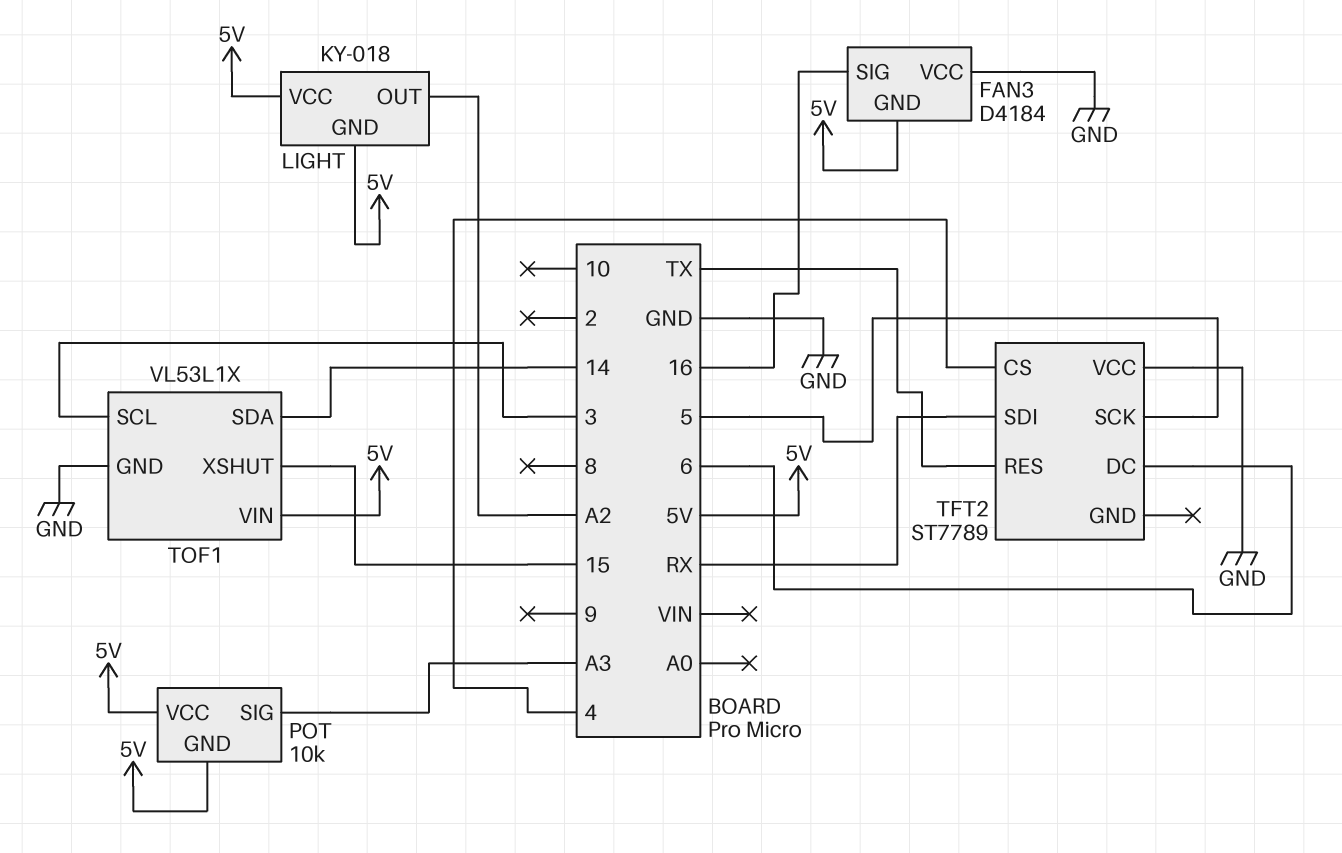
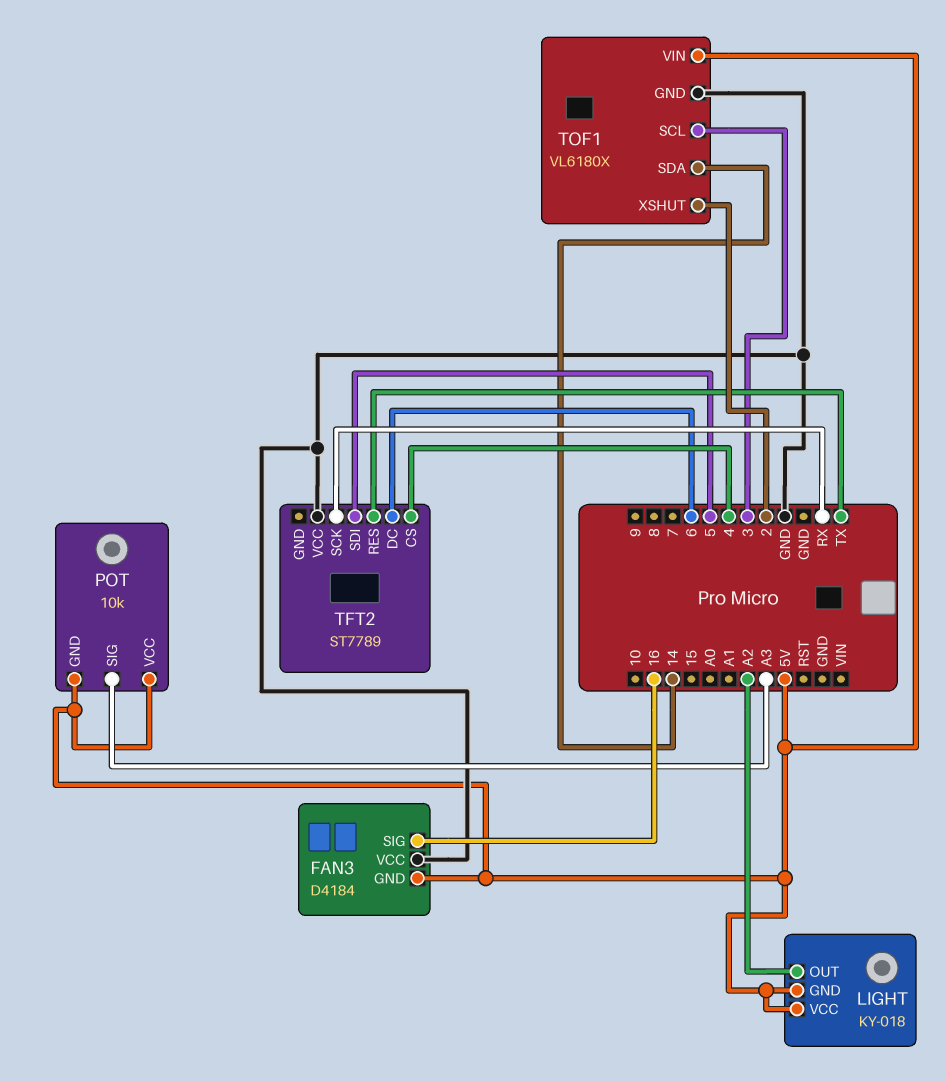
TFT2 pin SCK: 5 -> RX
TFT2 pin SDI: RX -> 5
TOF1: VL53L1X -> VL6180X
TOF1 pin XSHUT: 15 -> 2

